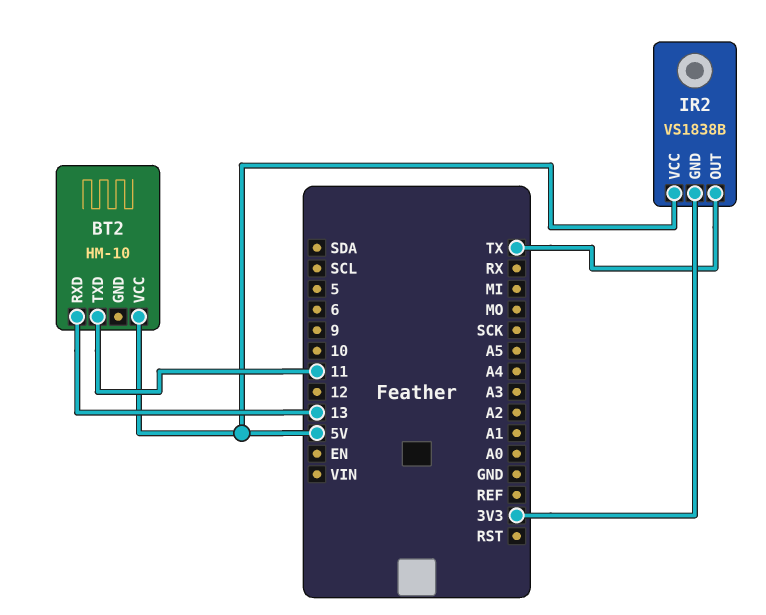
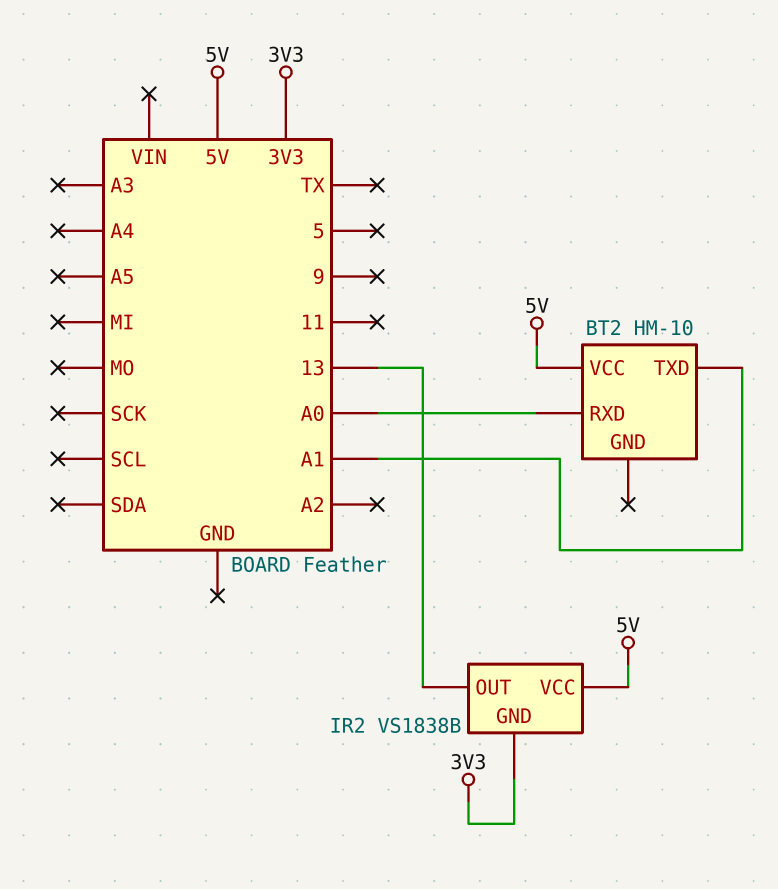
BT2 pin RXD: 13 -> A0
BT2 pin TXD: 11 -> A1
IR2 pin OUT: TX -> 13

